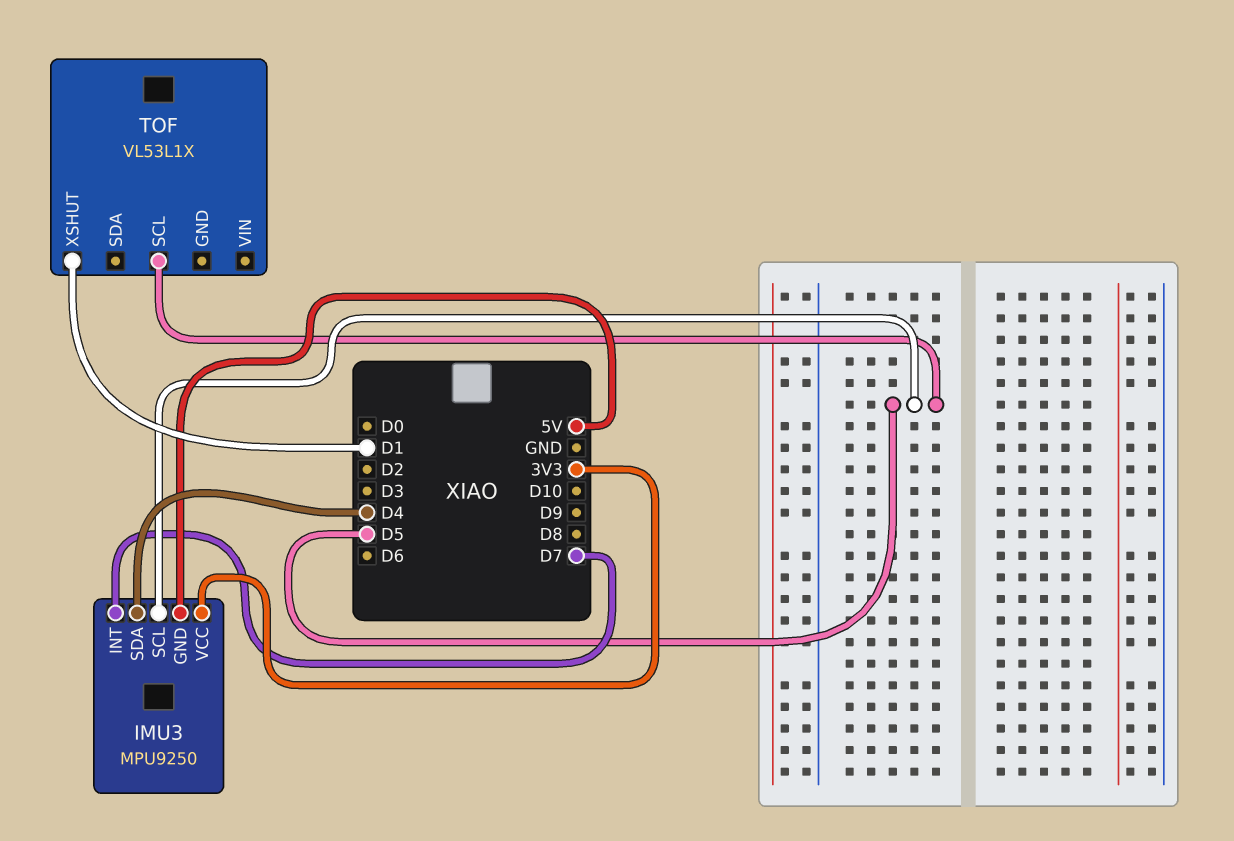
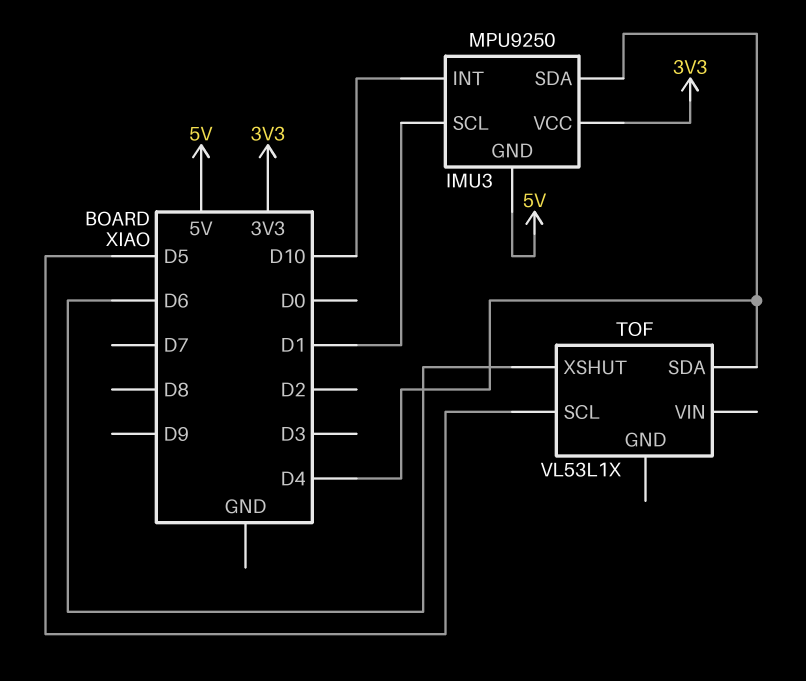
IMU3 pin INT: D7 -> D10
IMU3 pin SCL: D5 -> D1
TOF pin SDA: none -> D4
TOF pin XSHUT: D1 -> D6

